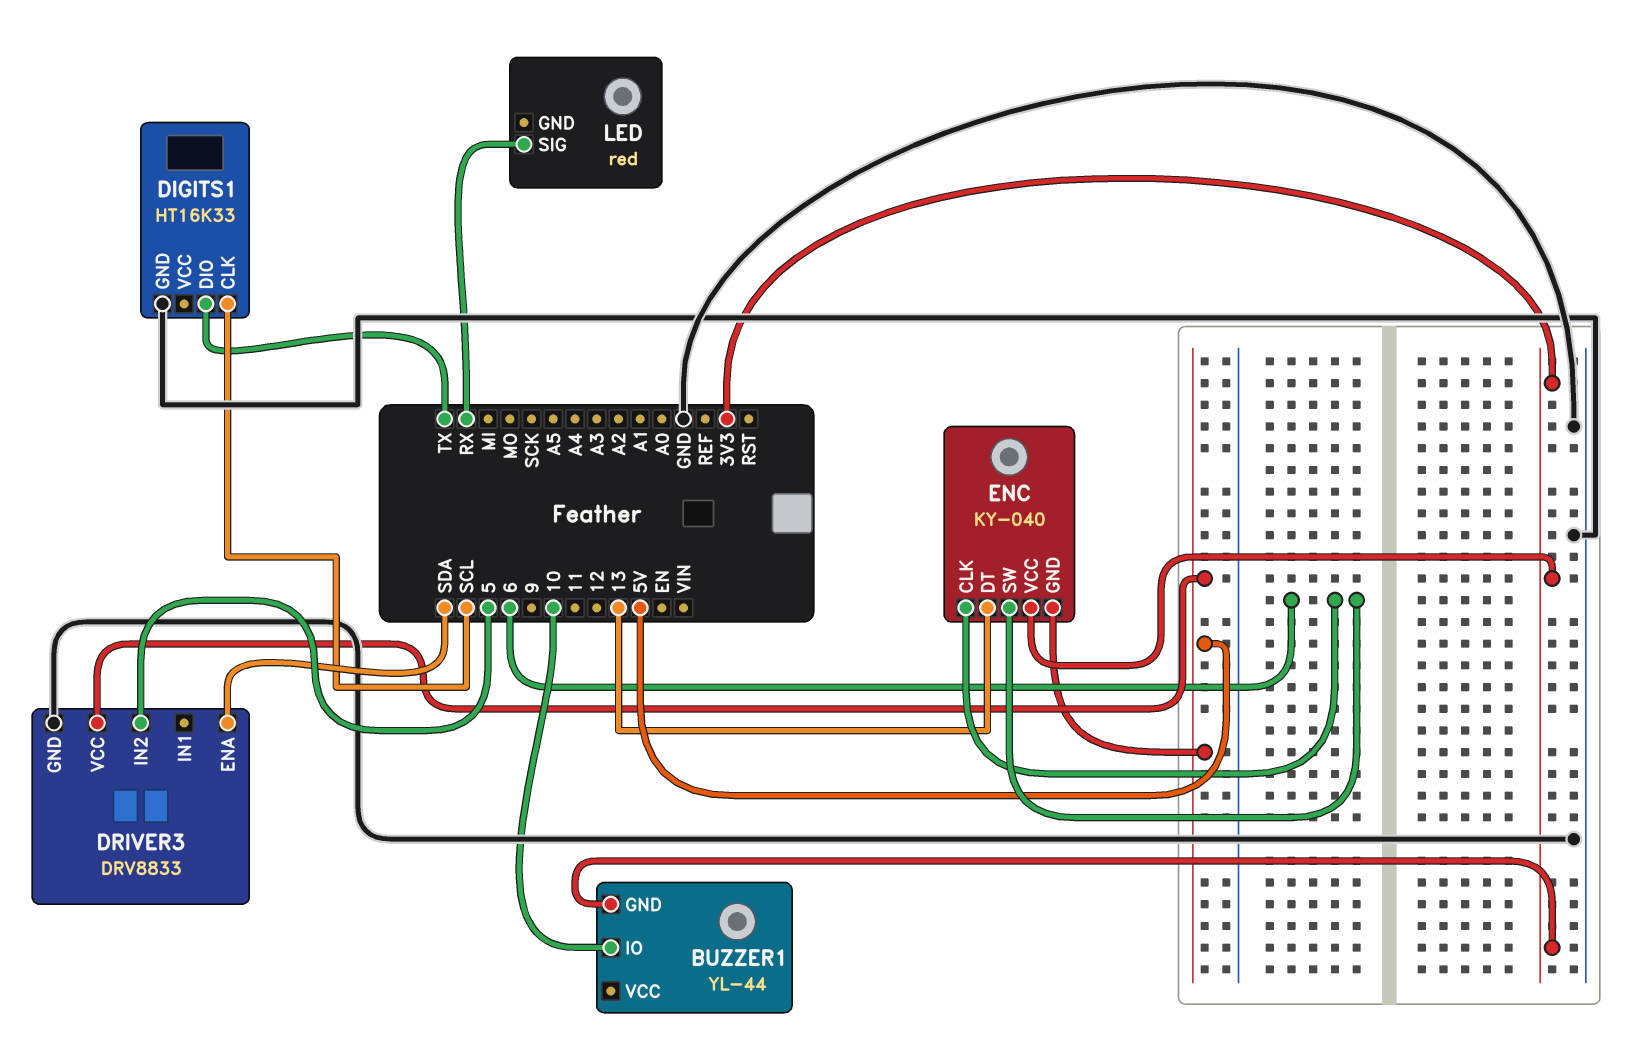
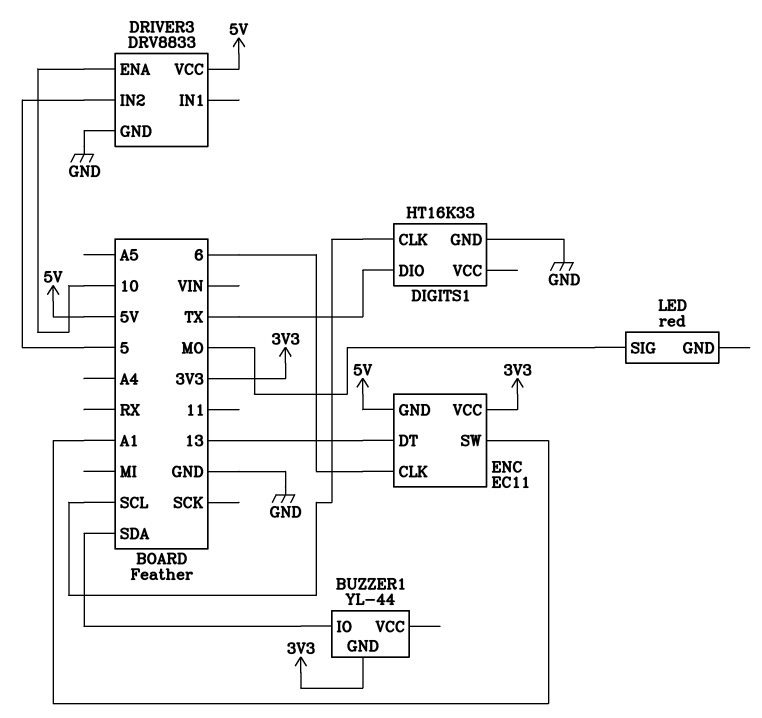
BUZZER1 pin IO: 10 -> SDA
DRIVER3 pin ENA: SDA -> 10
ENC: KY-040 -> EC11
ENC pin SW: 6 -> A1
LED pin SIG: RX -> MO

